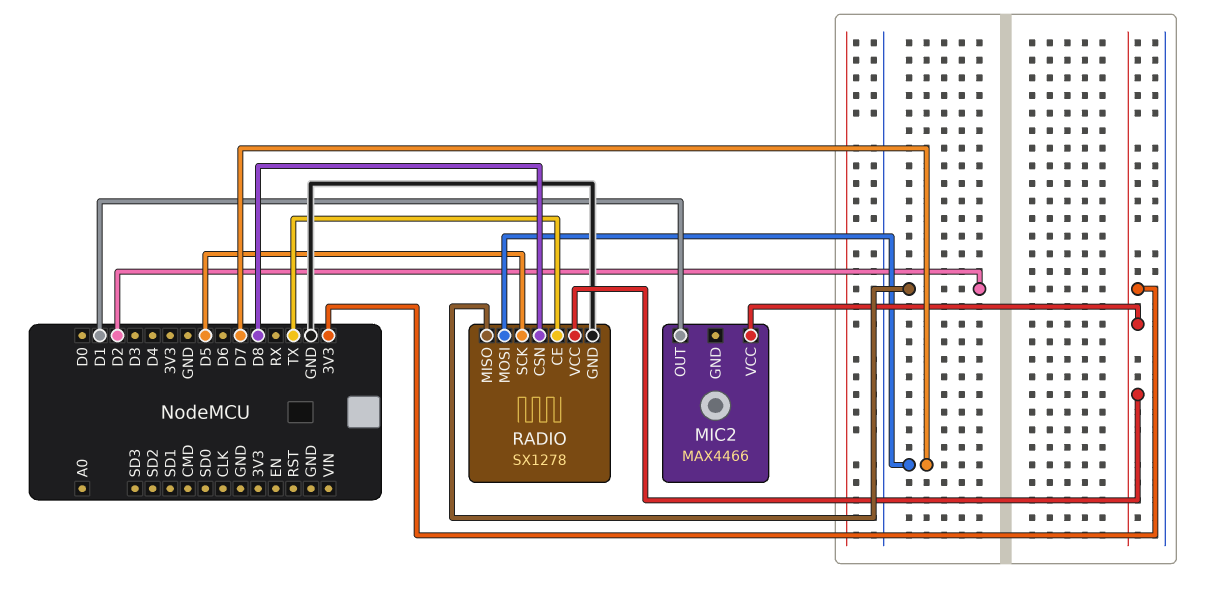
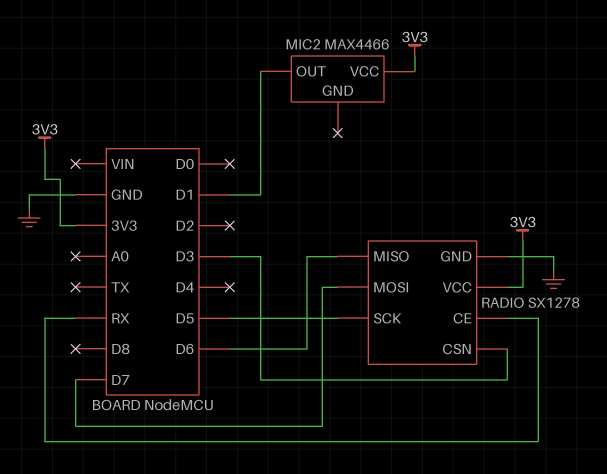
RADIO pin CE: TX -> RX
RADIO pin CSN: D8 -> D3
RADIO pin MISO: D2 -> D6

